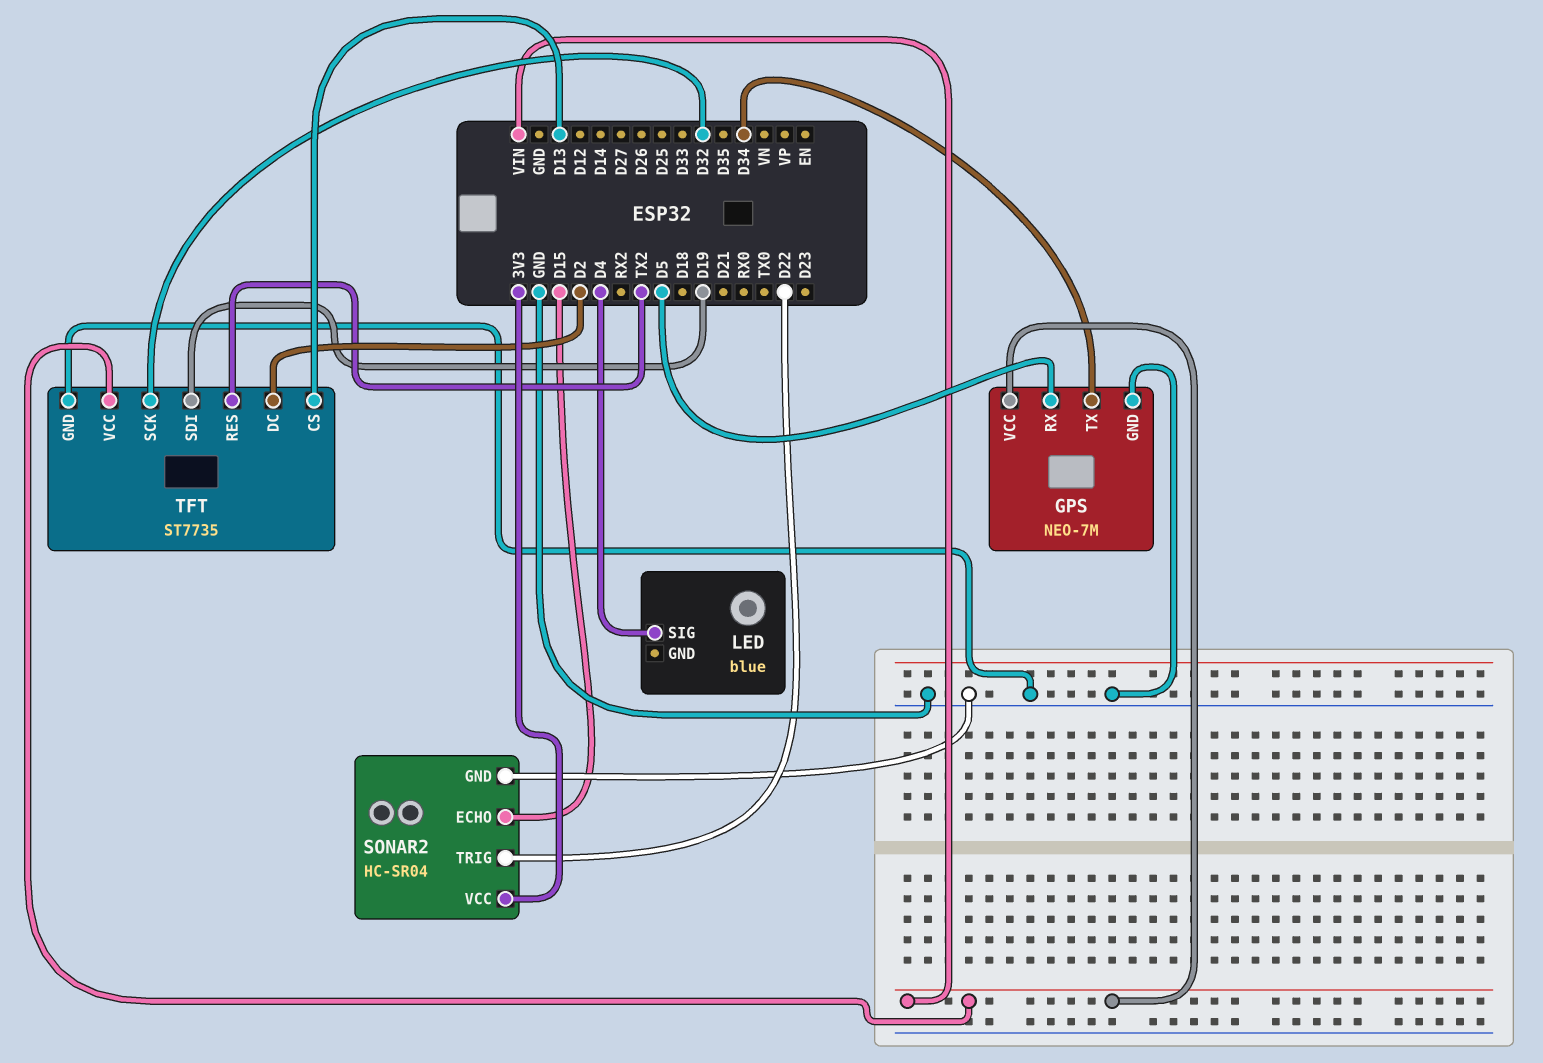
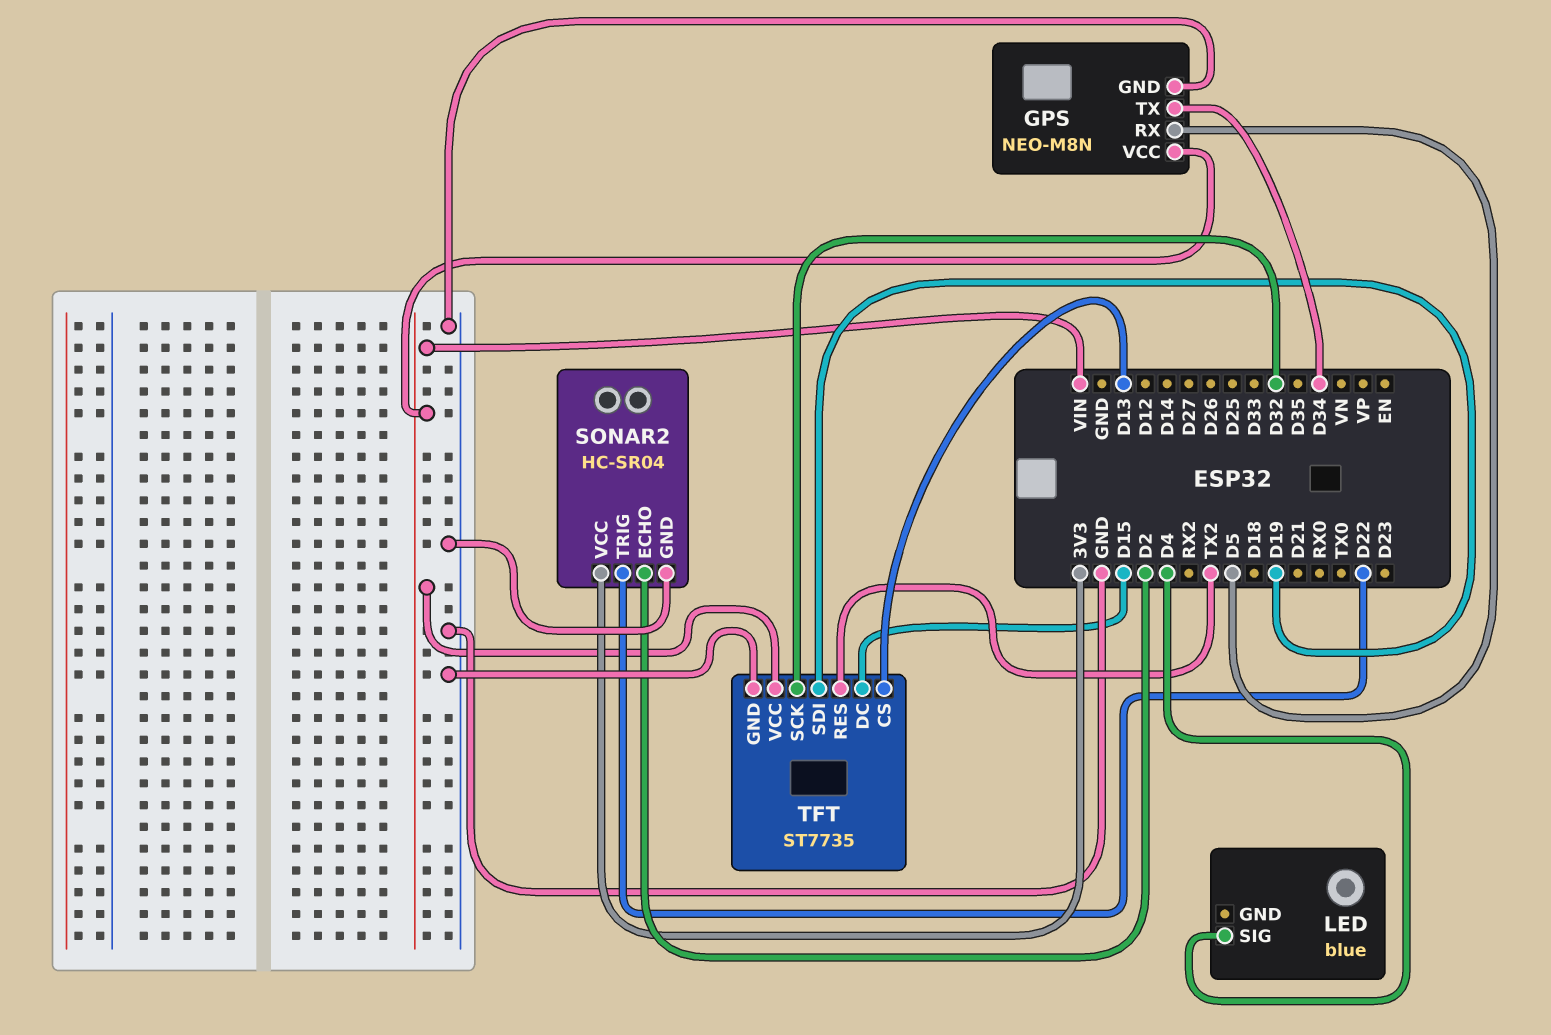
GPS: NEO-7M -> NEO-M8N
SONAR2 pin ECHO: D15 -> D2
TFT pin DC: D2 -> D15

